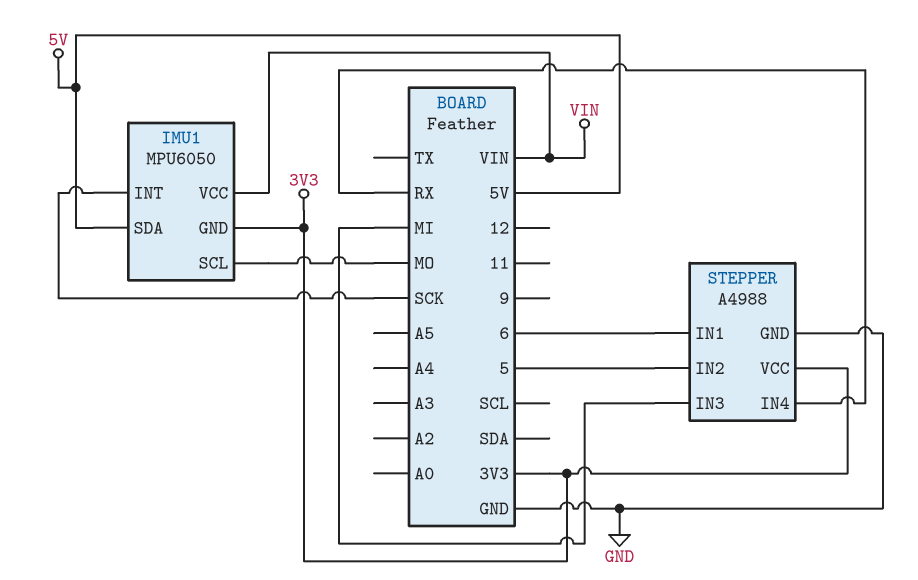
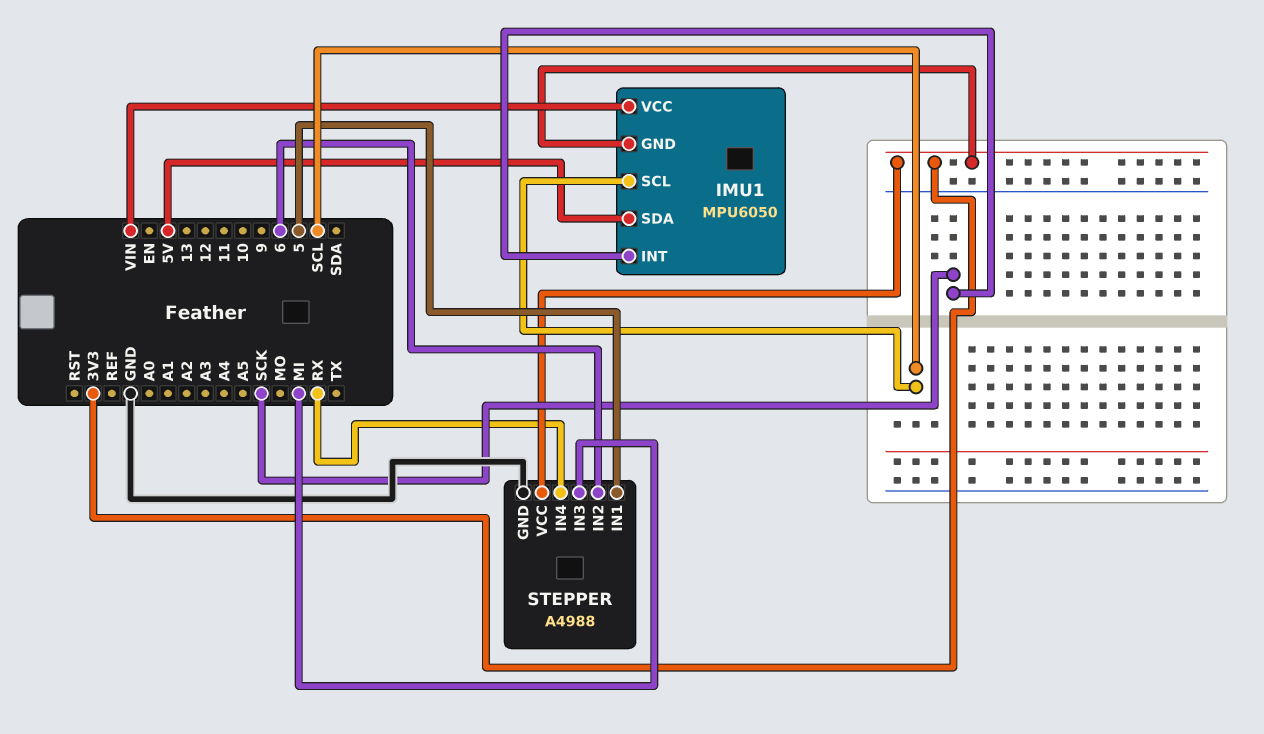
IMU1 pin SCL: MO -> SCL
STEPPER pin IN1: 6 -> 5
STEPPER pin IN2: 5 -> 6

